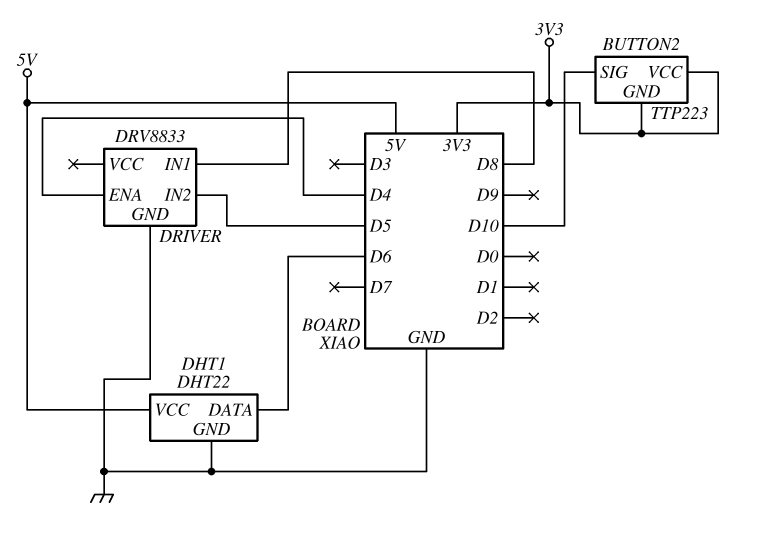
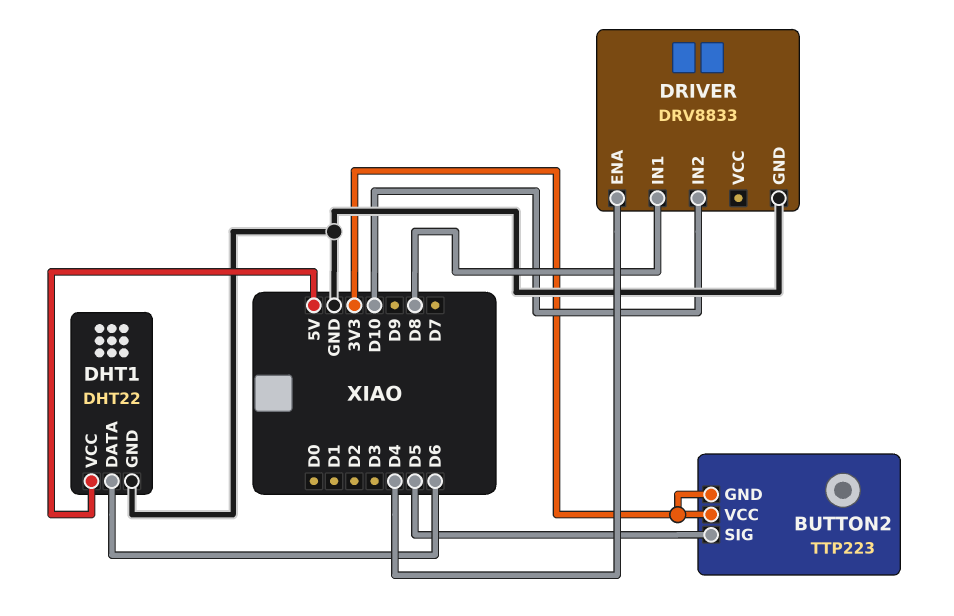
BUTTON2 pin SIG: D10 -> D5
DRIVER pin IN2: D5 -> D10

